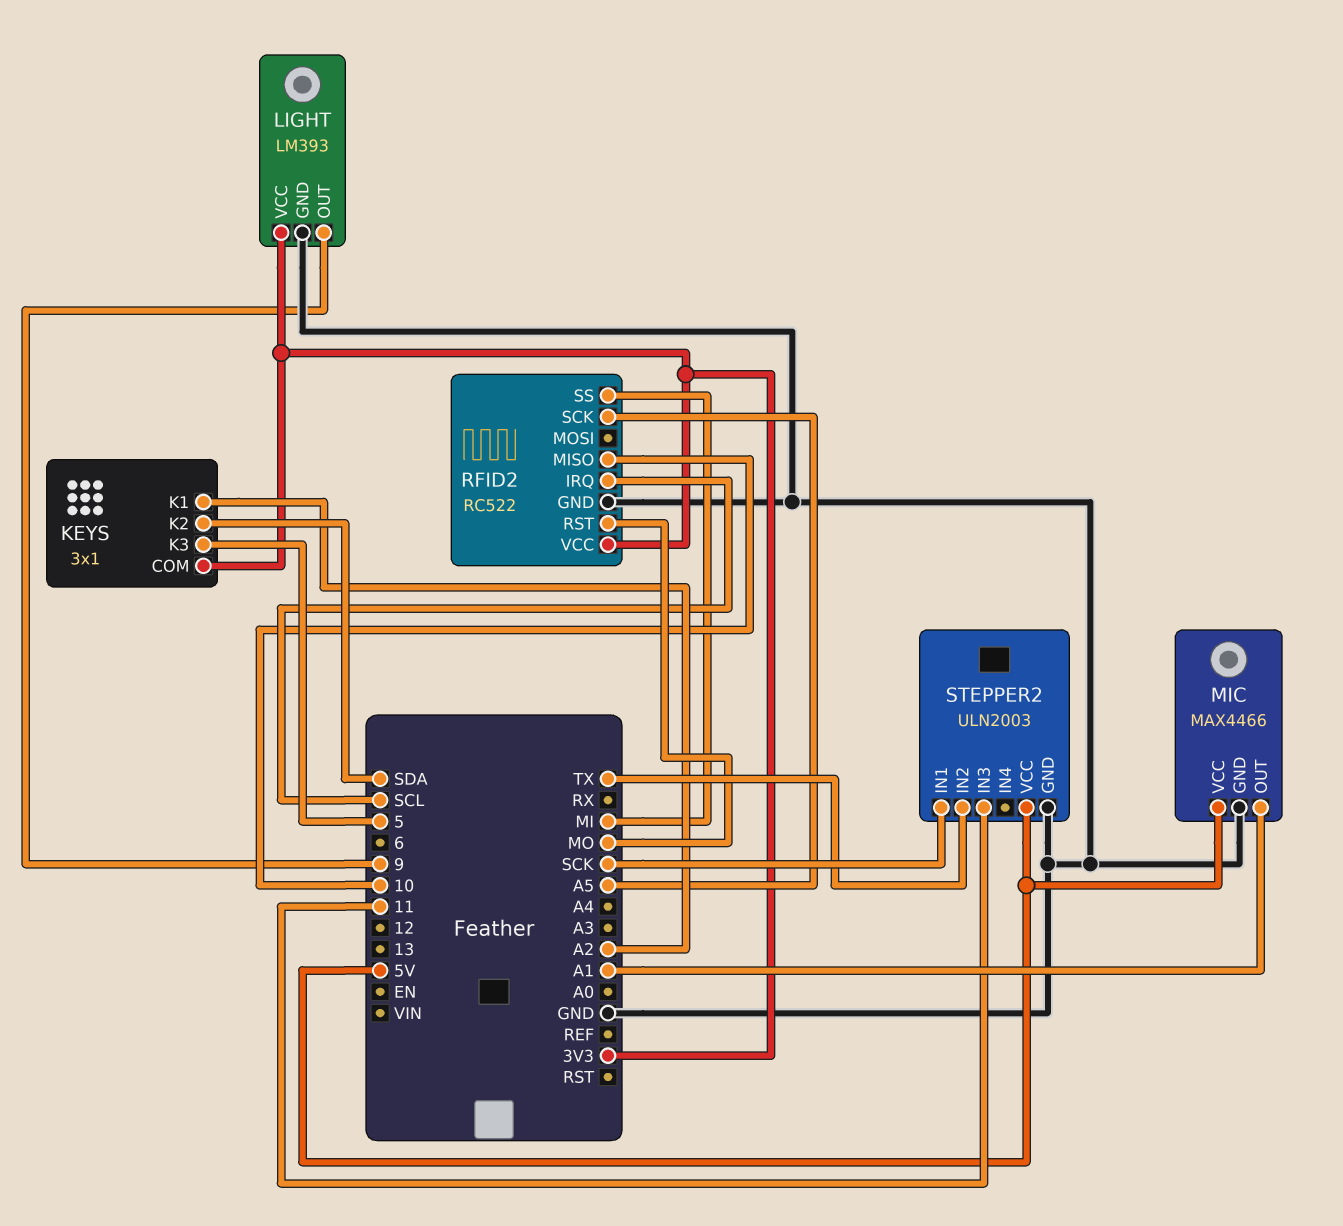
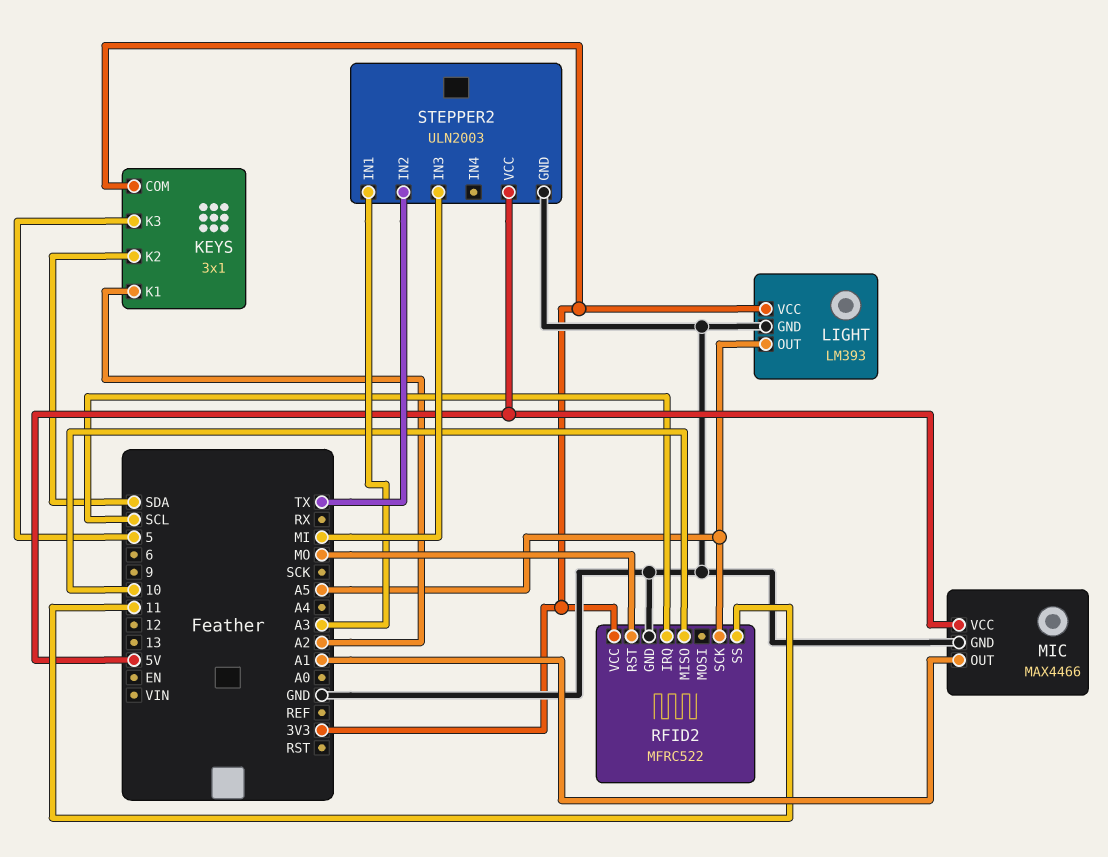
LIGHT pin OUT: 9 -> A5
RFID2: RC522 -> MFRC522
RFID2 pin SS: MI -> 11
STEPPER2 pin IN1: SCK -> A3
STEPPER2 pin IN3: 11 -> MI

